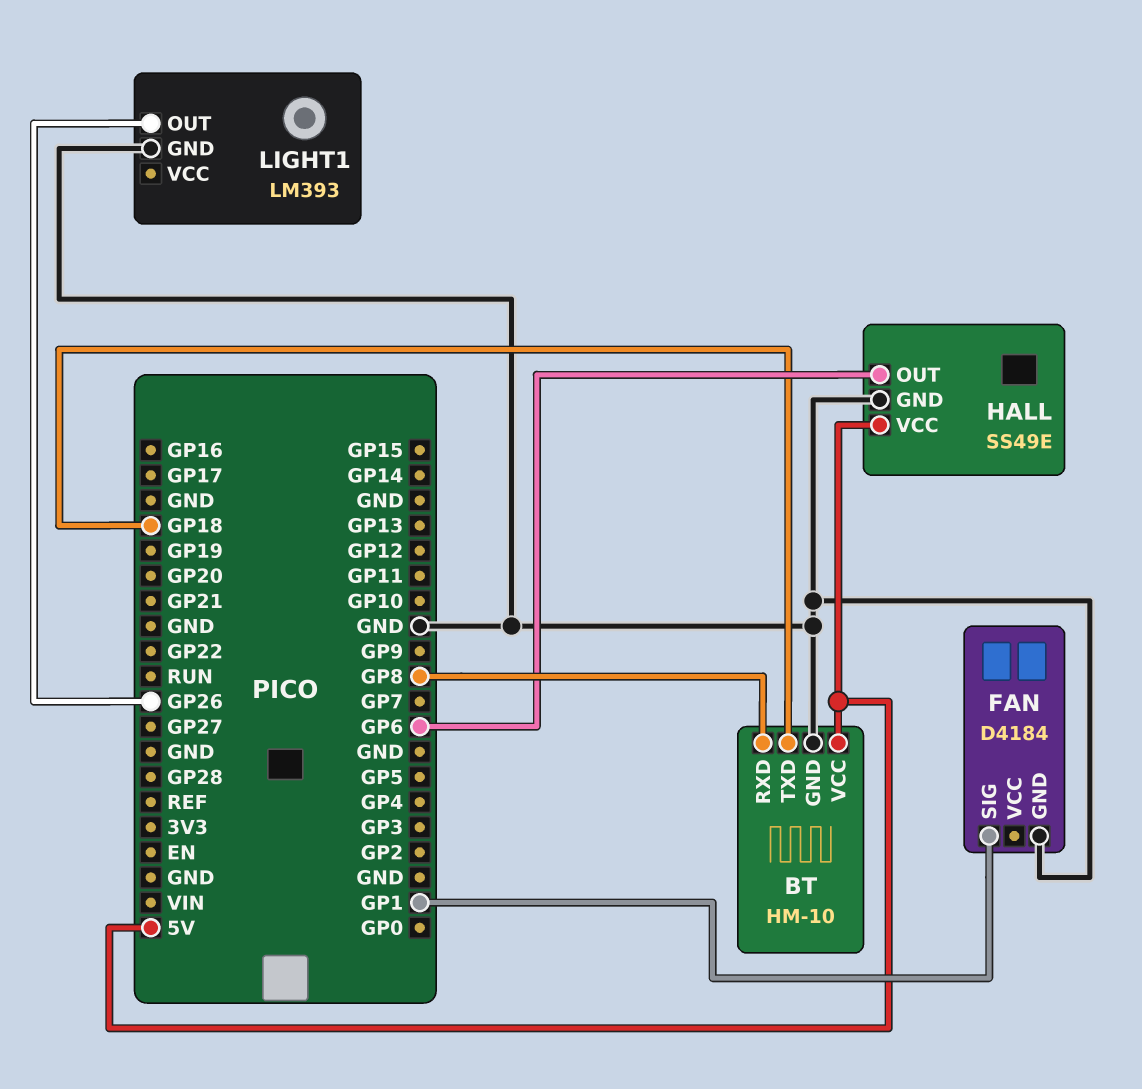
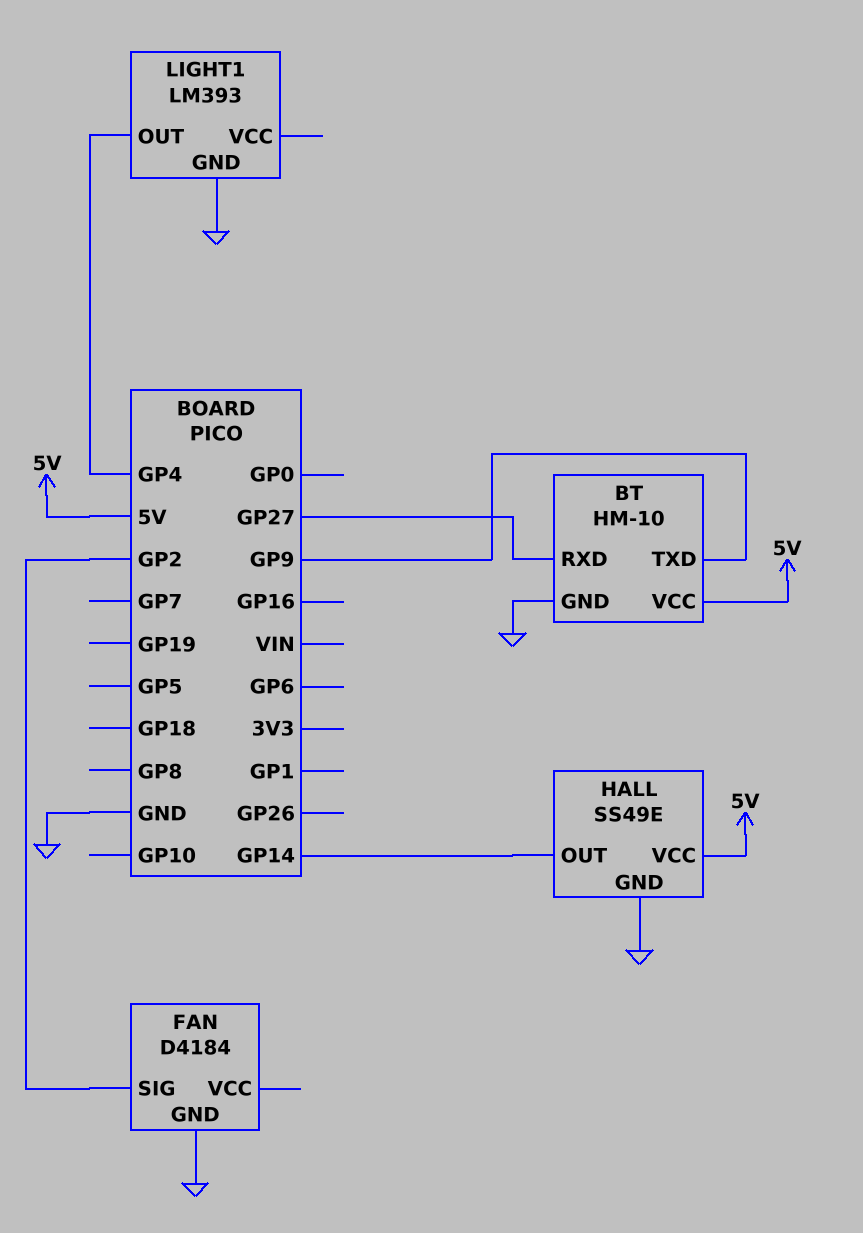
BT pin RXD: GP8 -> GP27
BT pin TXD: GP18 -> GP9
FAN pin SIG: GP1 -> GP2
HALL pin OUT: GP6 -> GP14
LIGHT1 pin OUT: GP26 -> GP4

